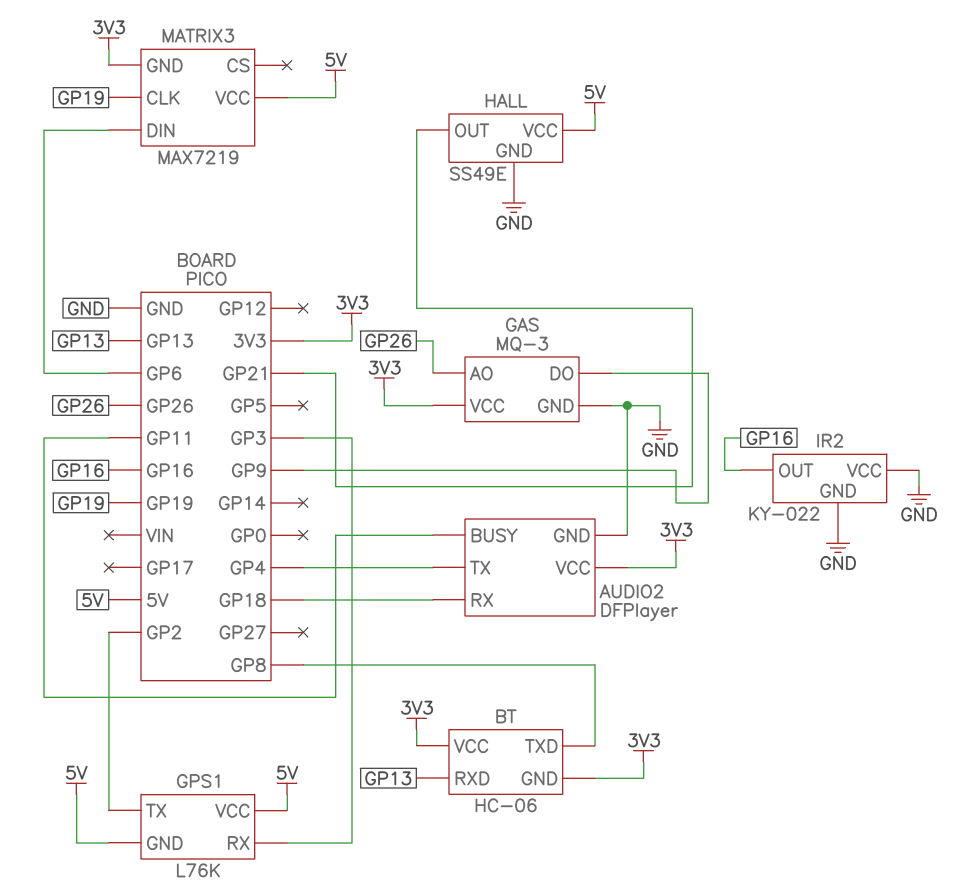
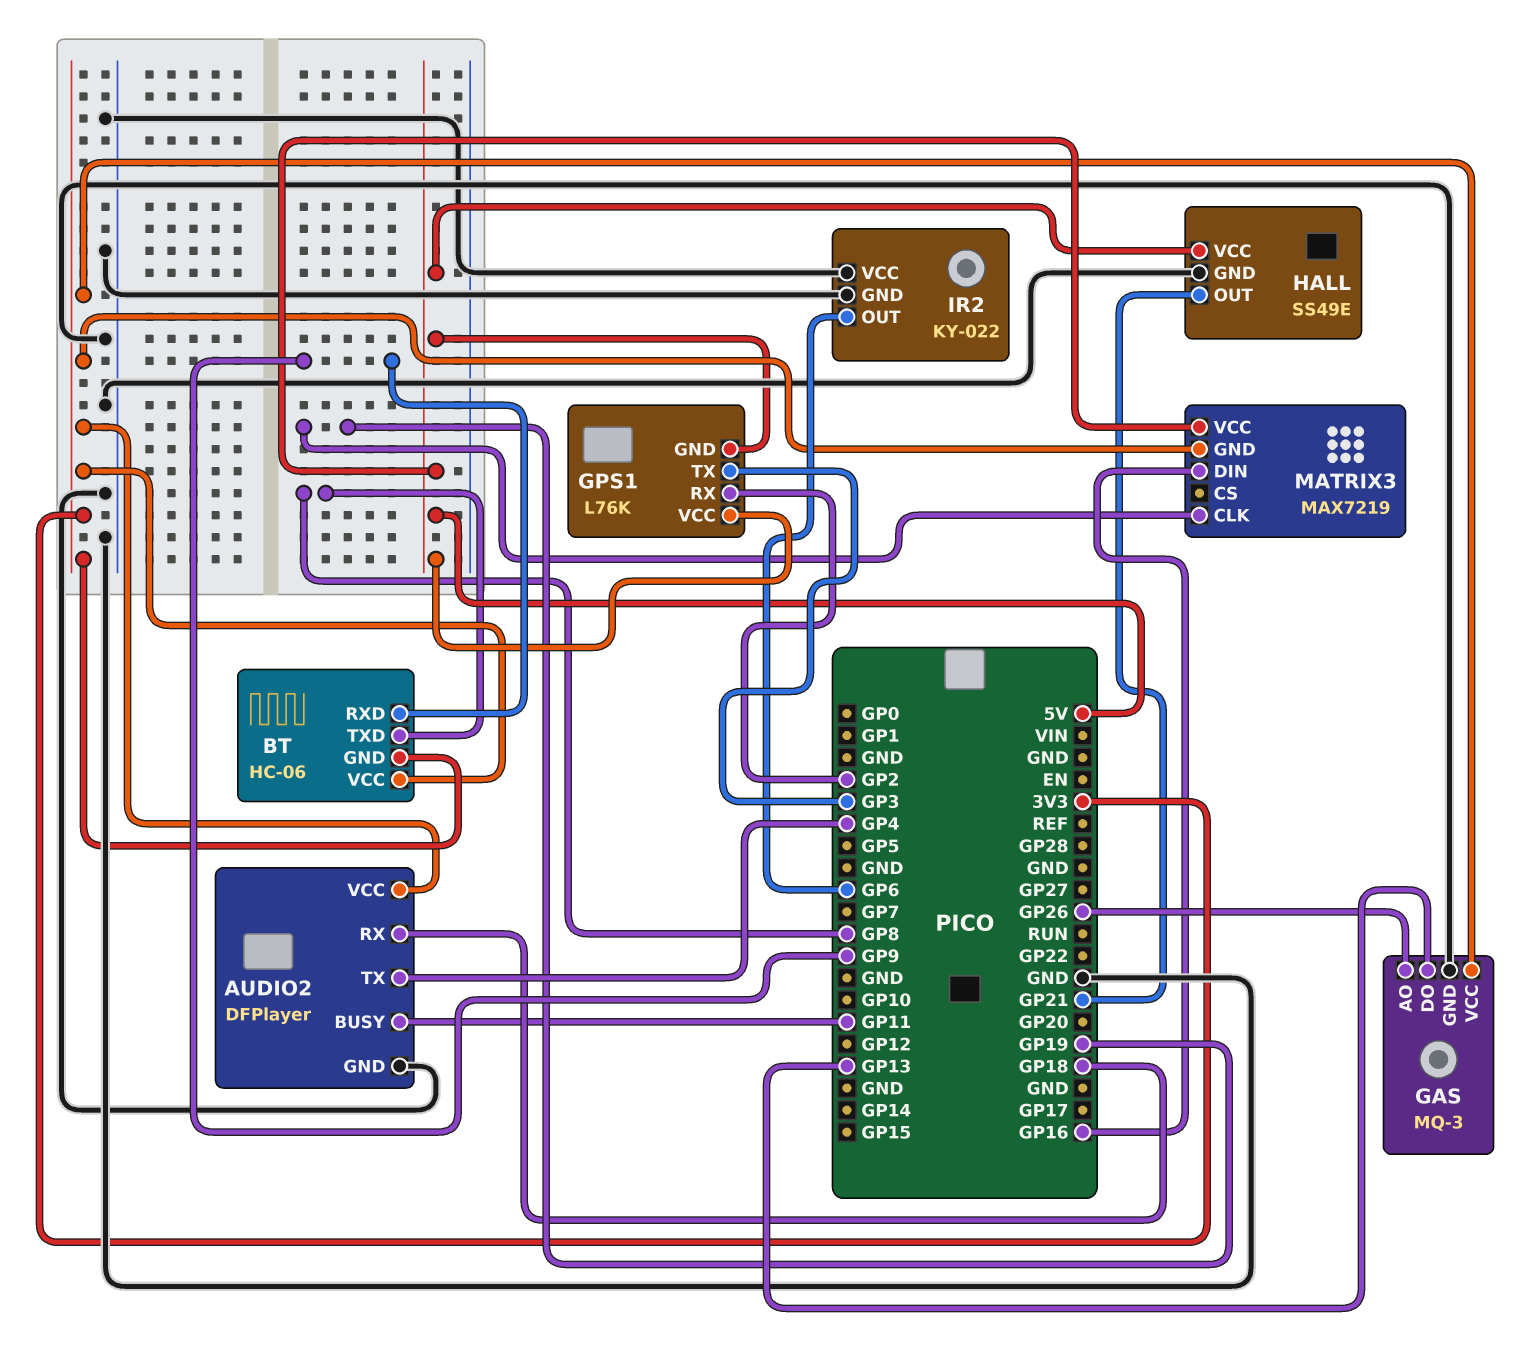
BT pin RXD: GP13 -> GP9
GAS pin DO: GP9 -> GP13
GPS1 pin RX: GP3 -> GP2
GPS1 pin TX: GP2 -> GP3
IR2 pin OUT: GP16 -> GP6
MATRIX3 pin DIN: GP6 -> GP16

